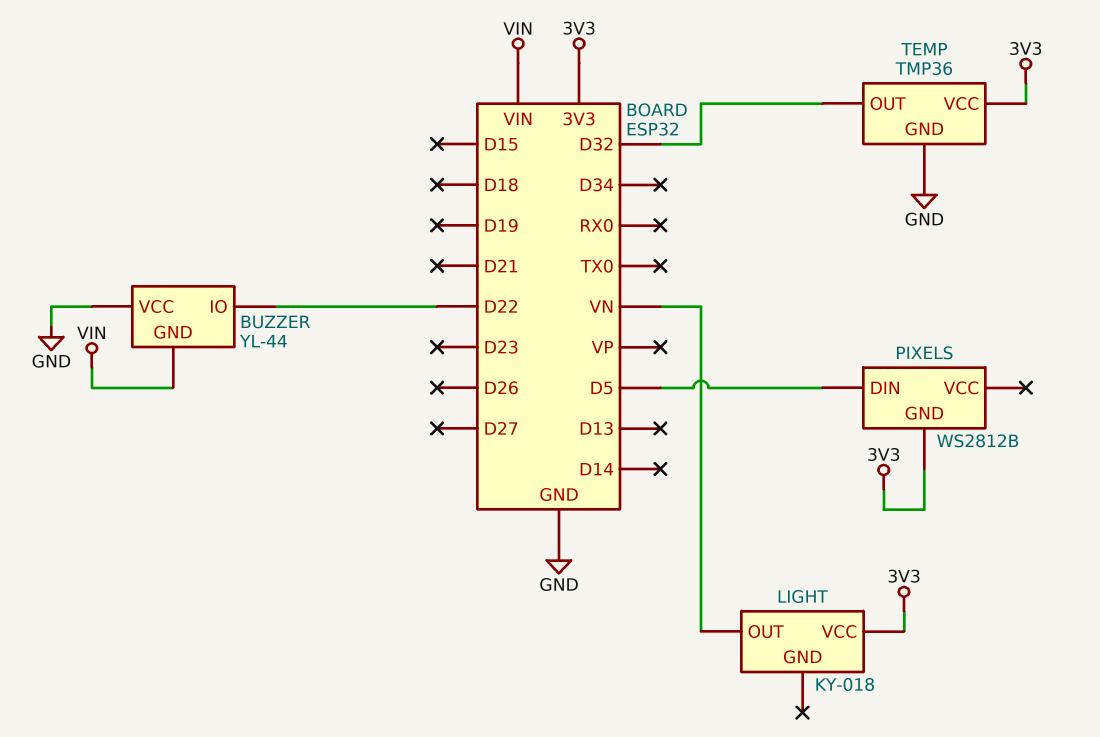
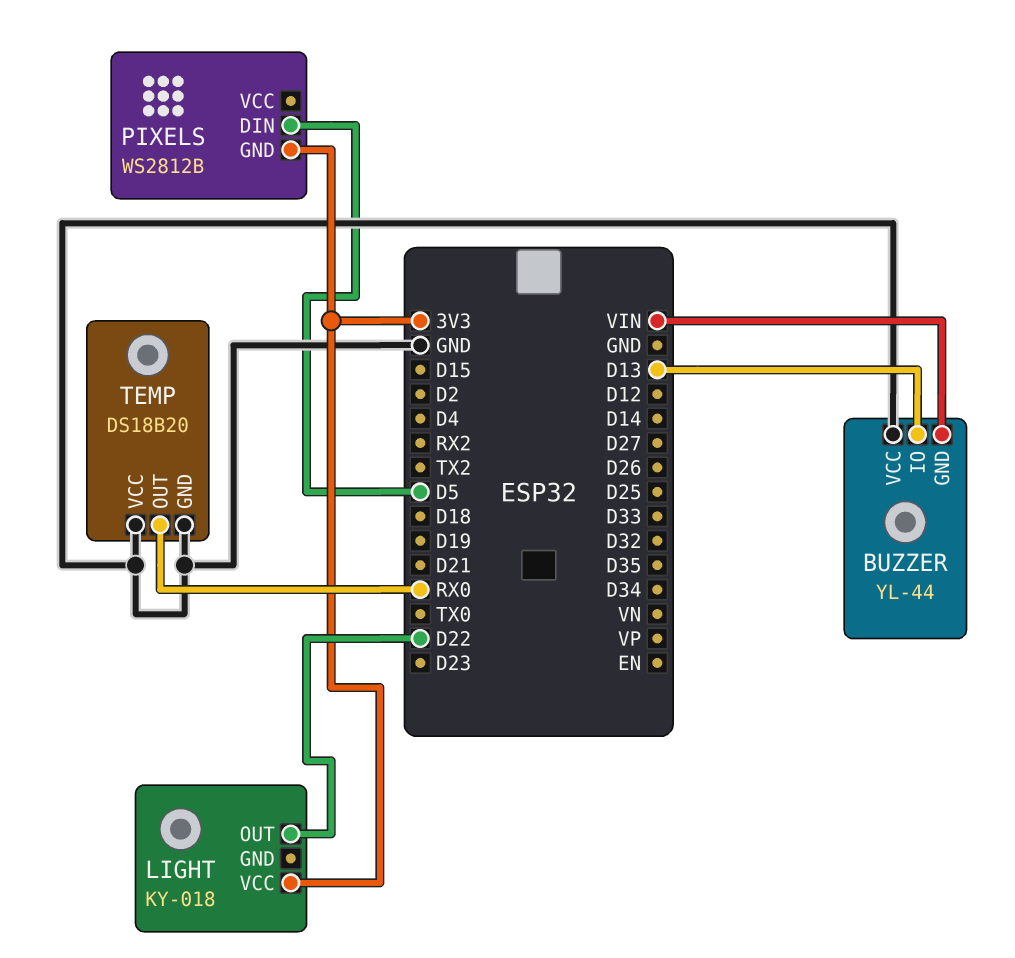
BUZZER pin IO: D22 -> D13
LIGHT pin OUT: VN -> D22
TEMP: TMP36 -> DS18B20
TEMP pin OUT: D32 -> RX0
TEMP pin VCC: 3V3 -> GND

